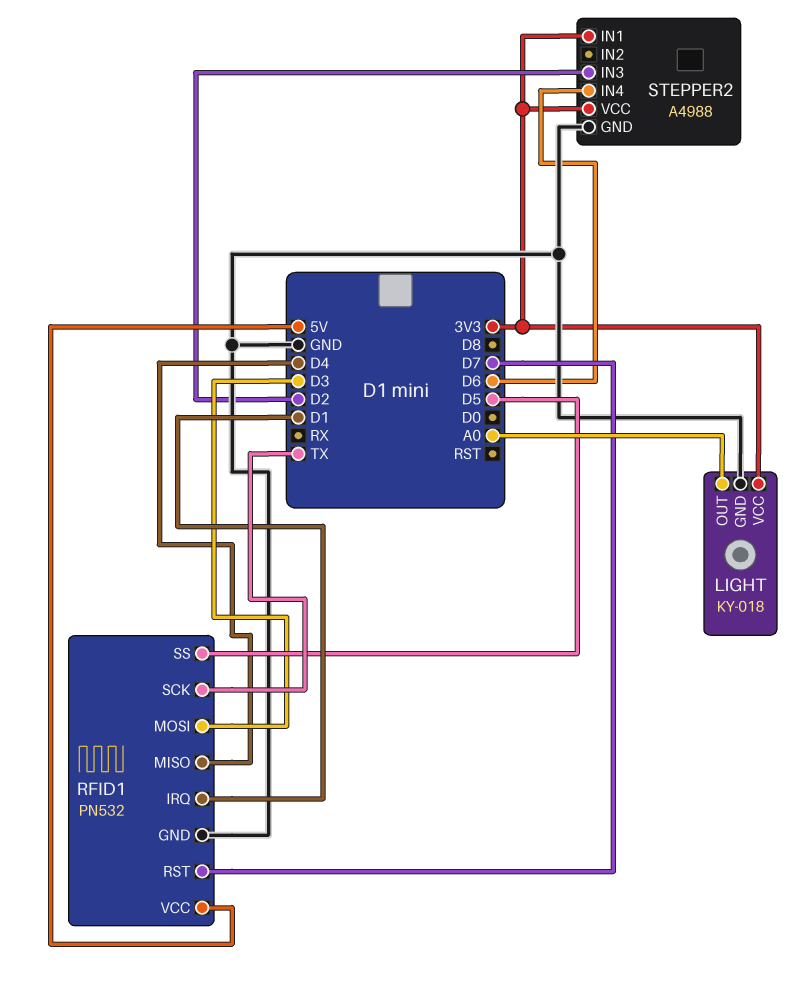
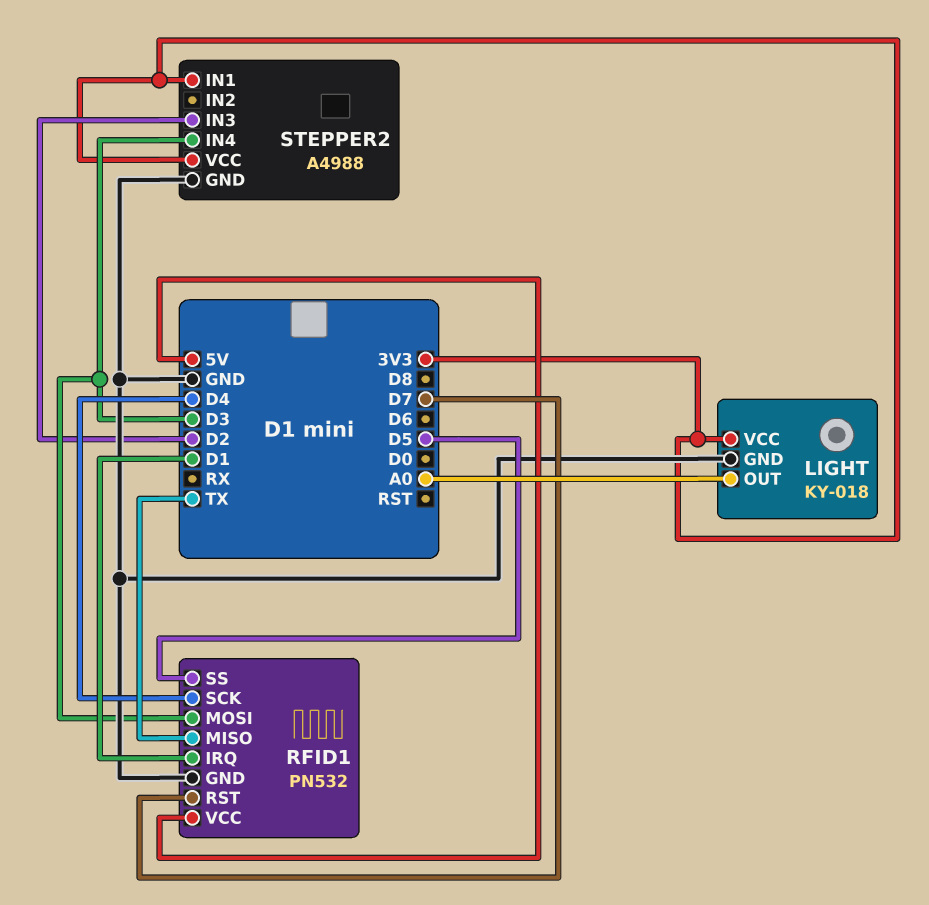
RFID1 pin MISO: D4 -> TX
RFID1 pin SCK: TX -> D4
STEPPER2 pin IN4: D6 -> D3

